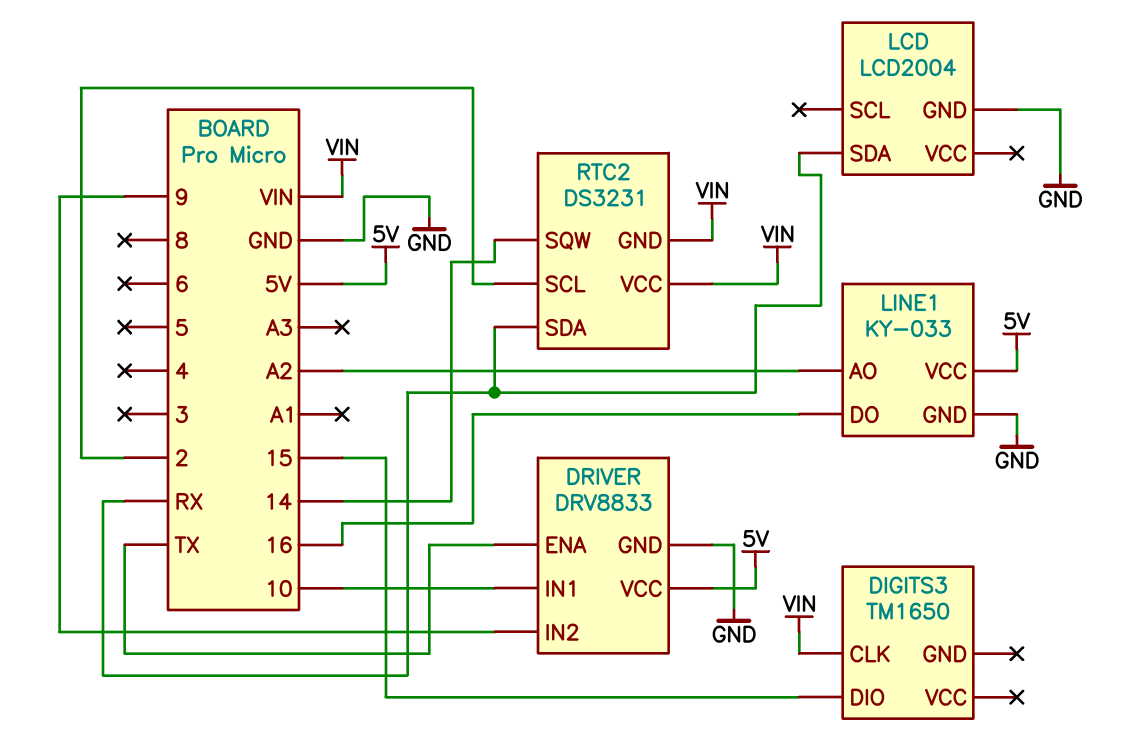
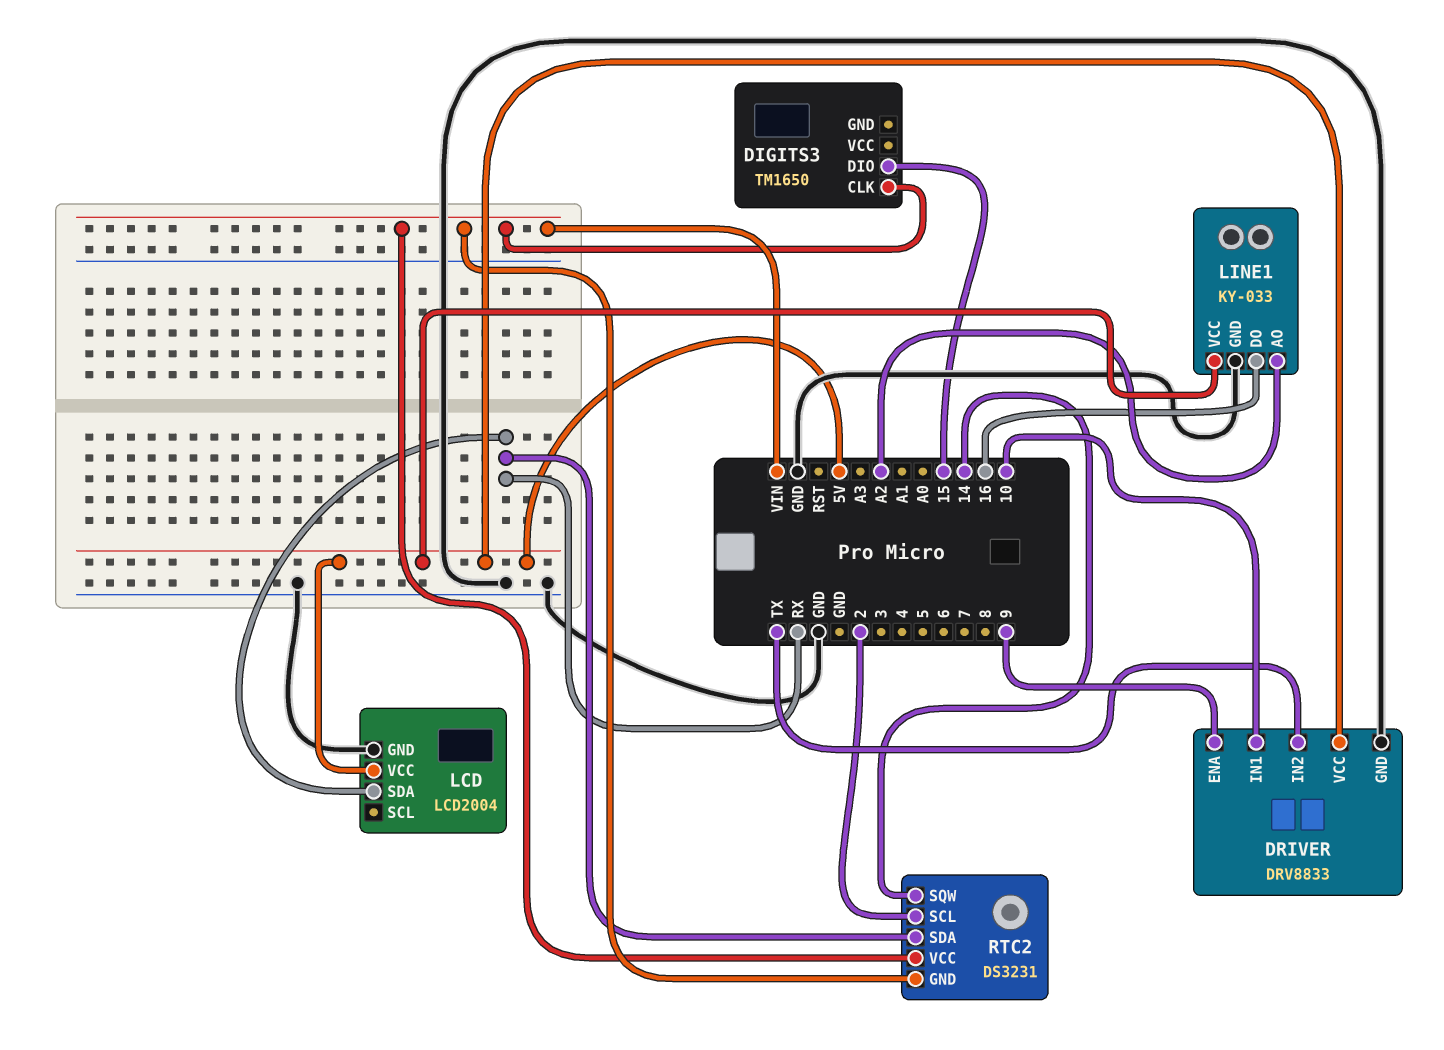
DRIVER pin ENA: TX -> 9
DRIVER pin IN2: 9 -> TX
LCD pin VCC: none -> 5V

